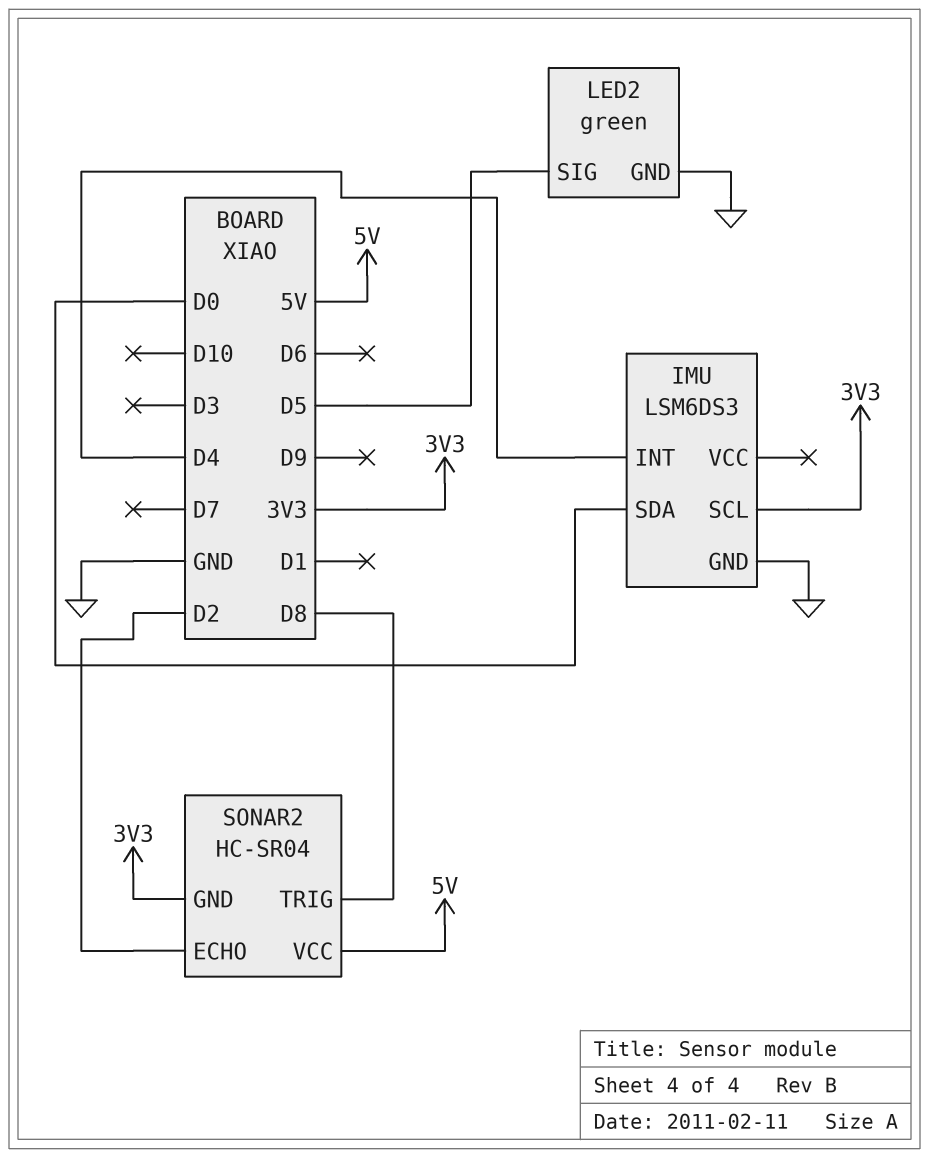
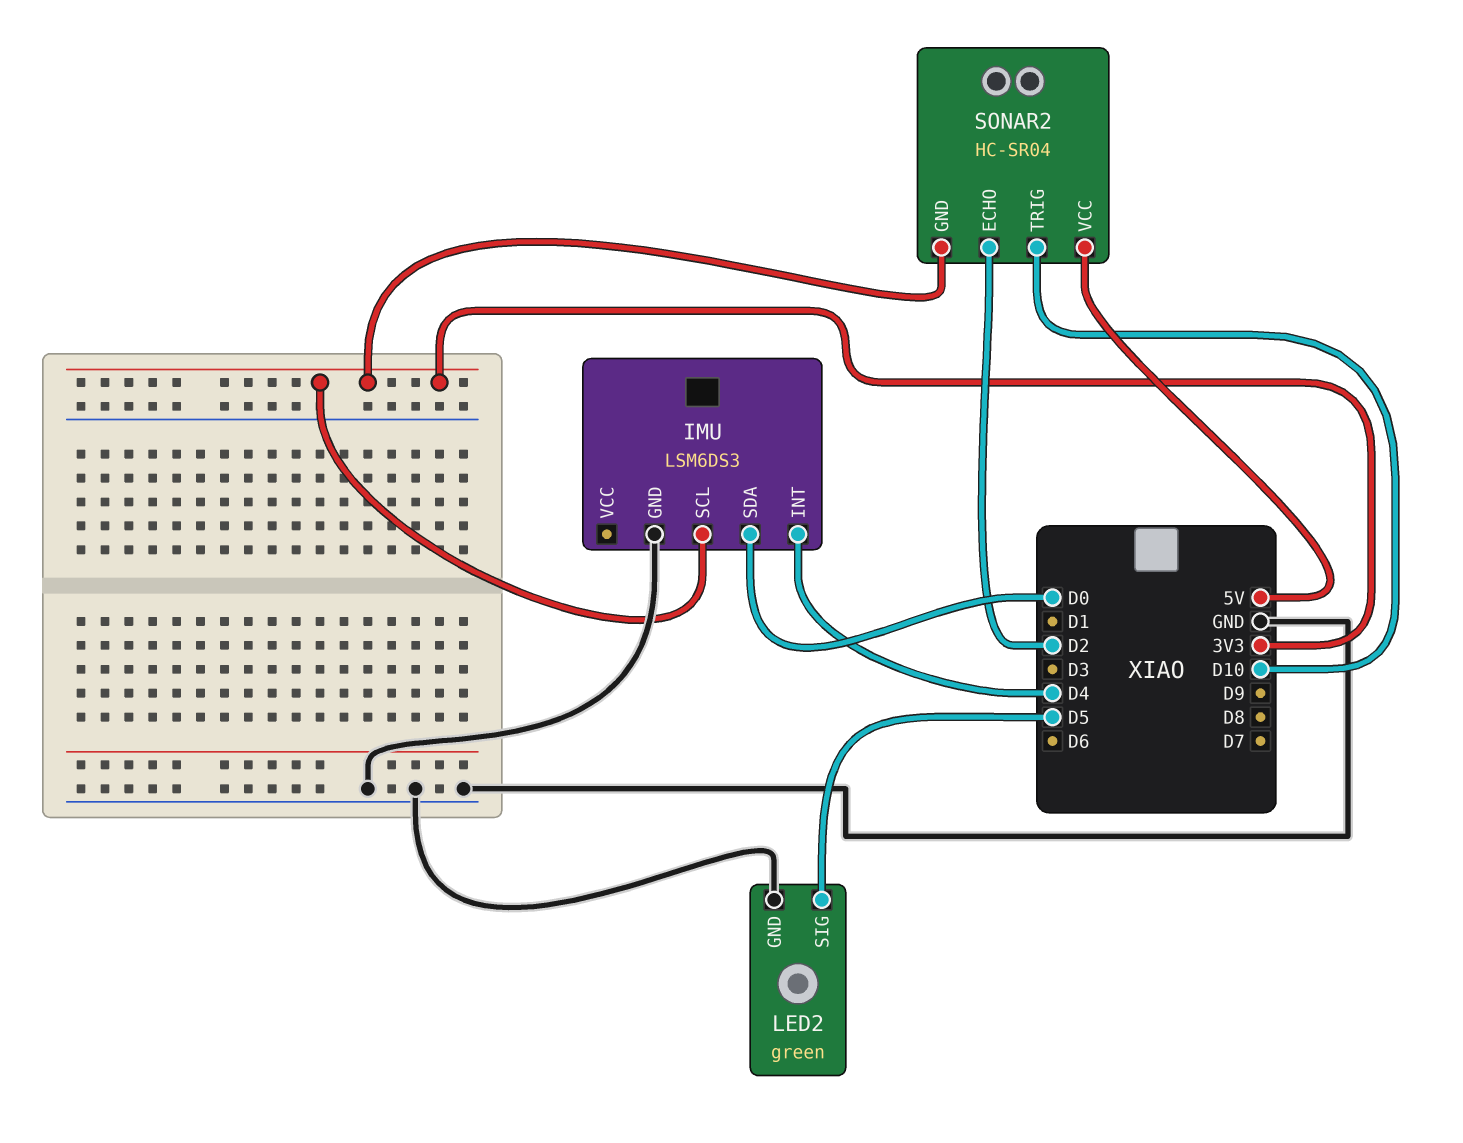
SONAR2 pin TRIG: D8 -> D10

